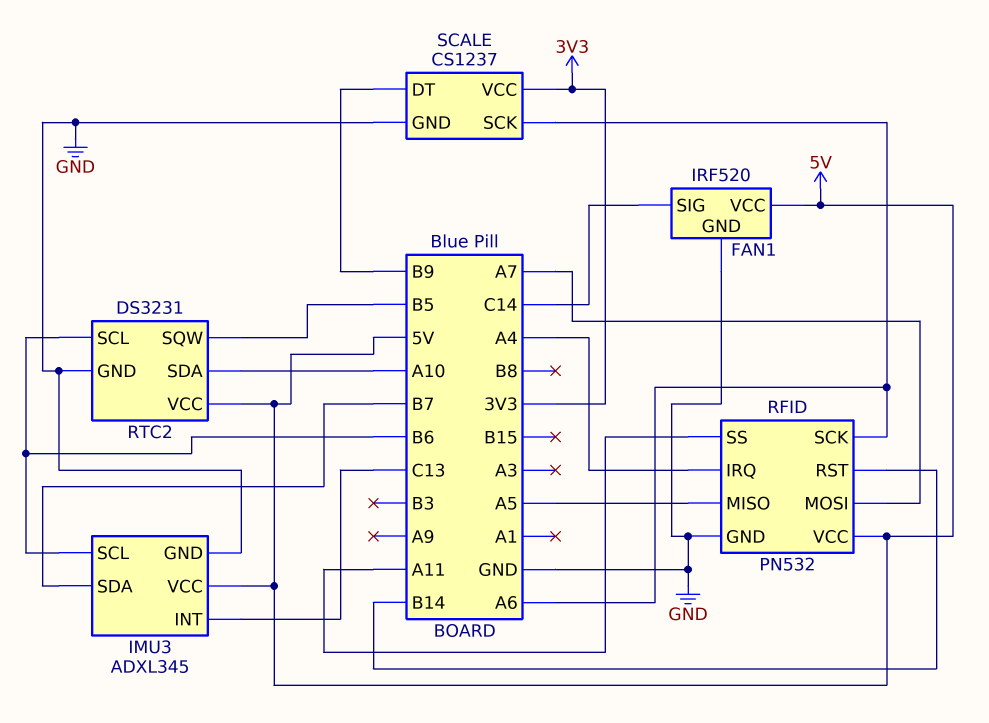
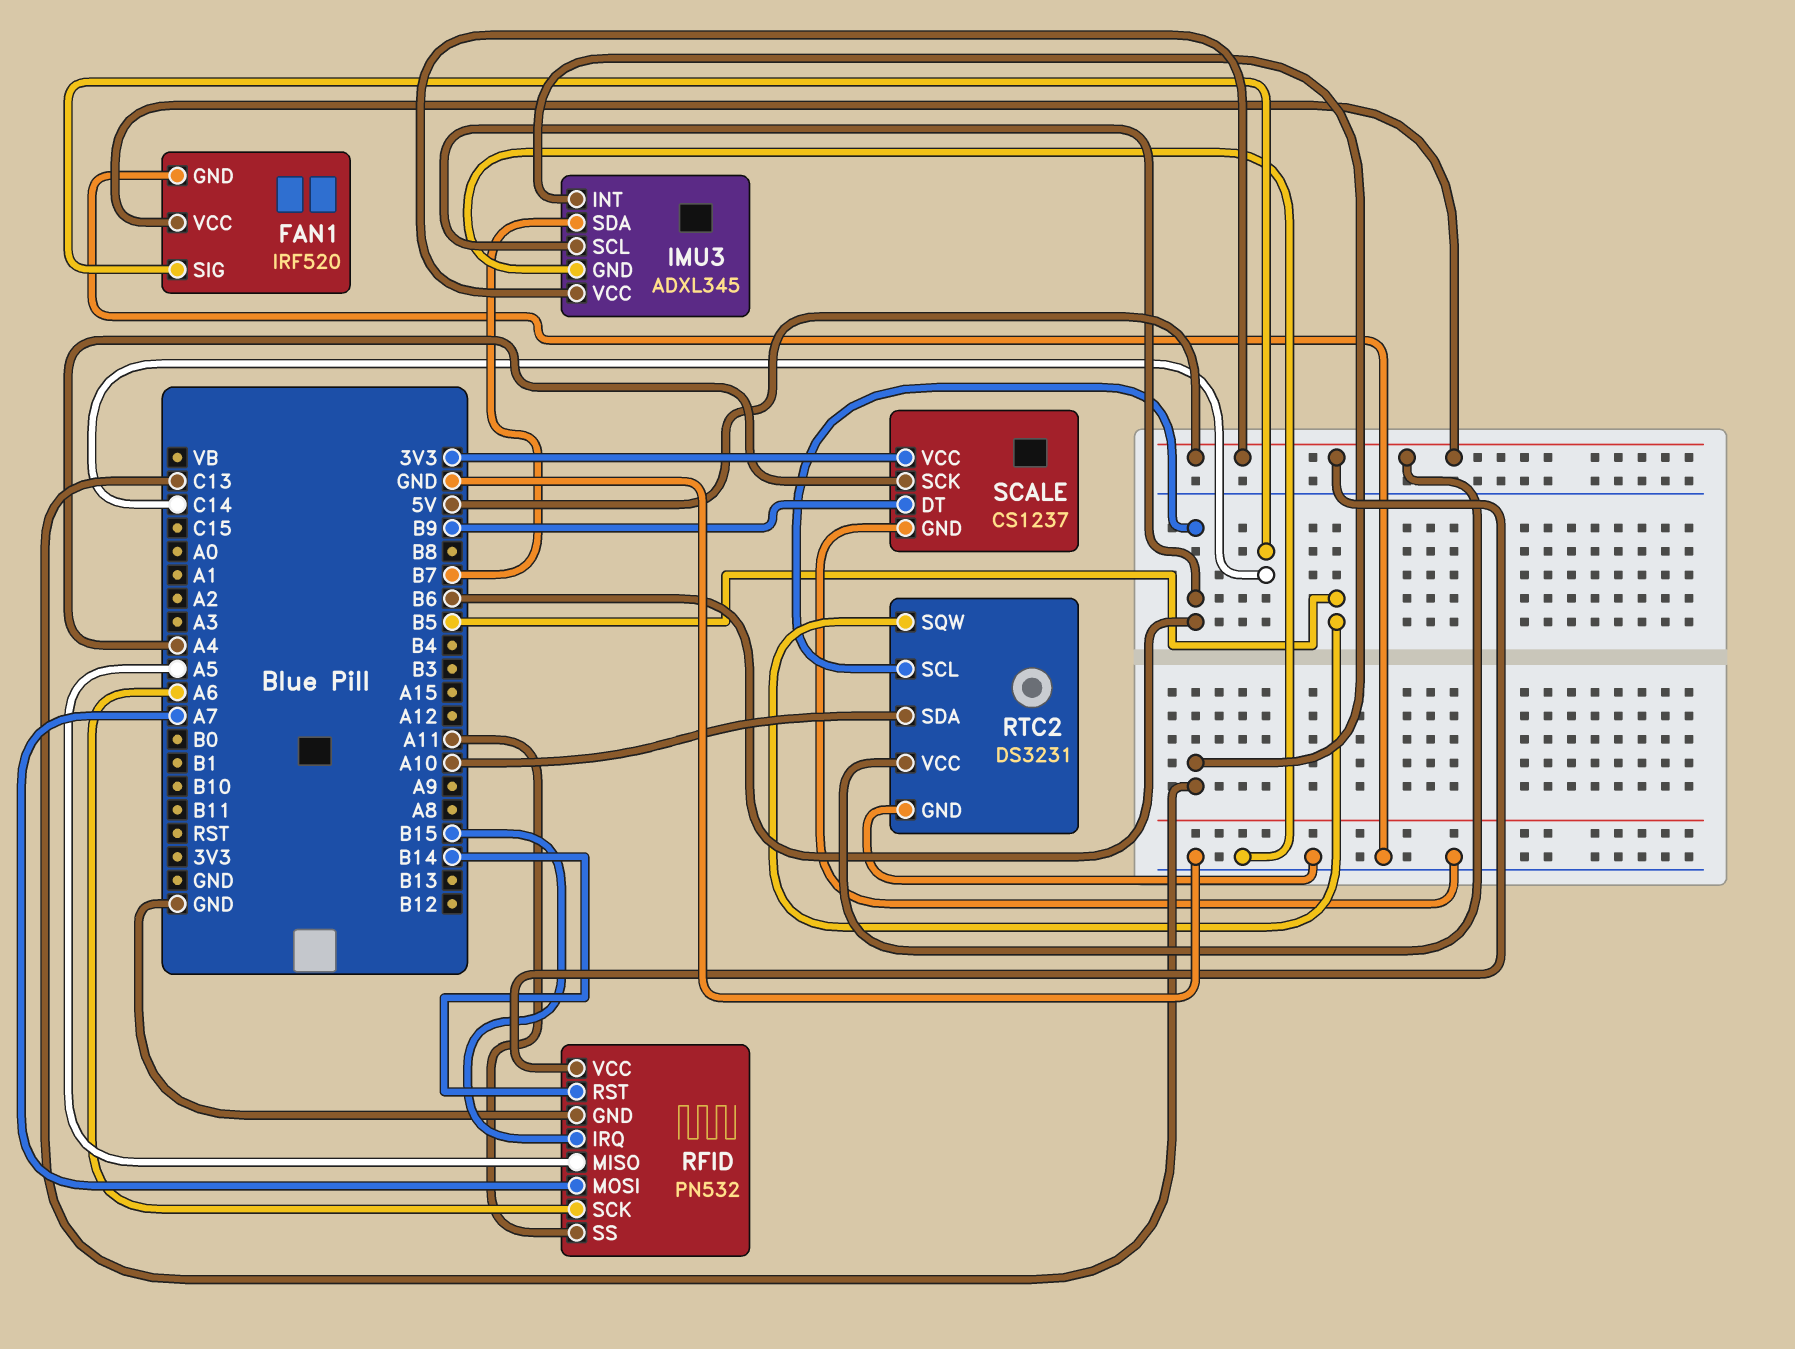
RFID pin IRQ: A4 -> B15
SCALE pin SCK: A6 -> A4

